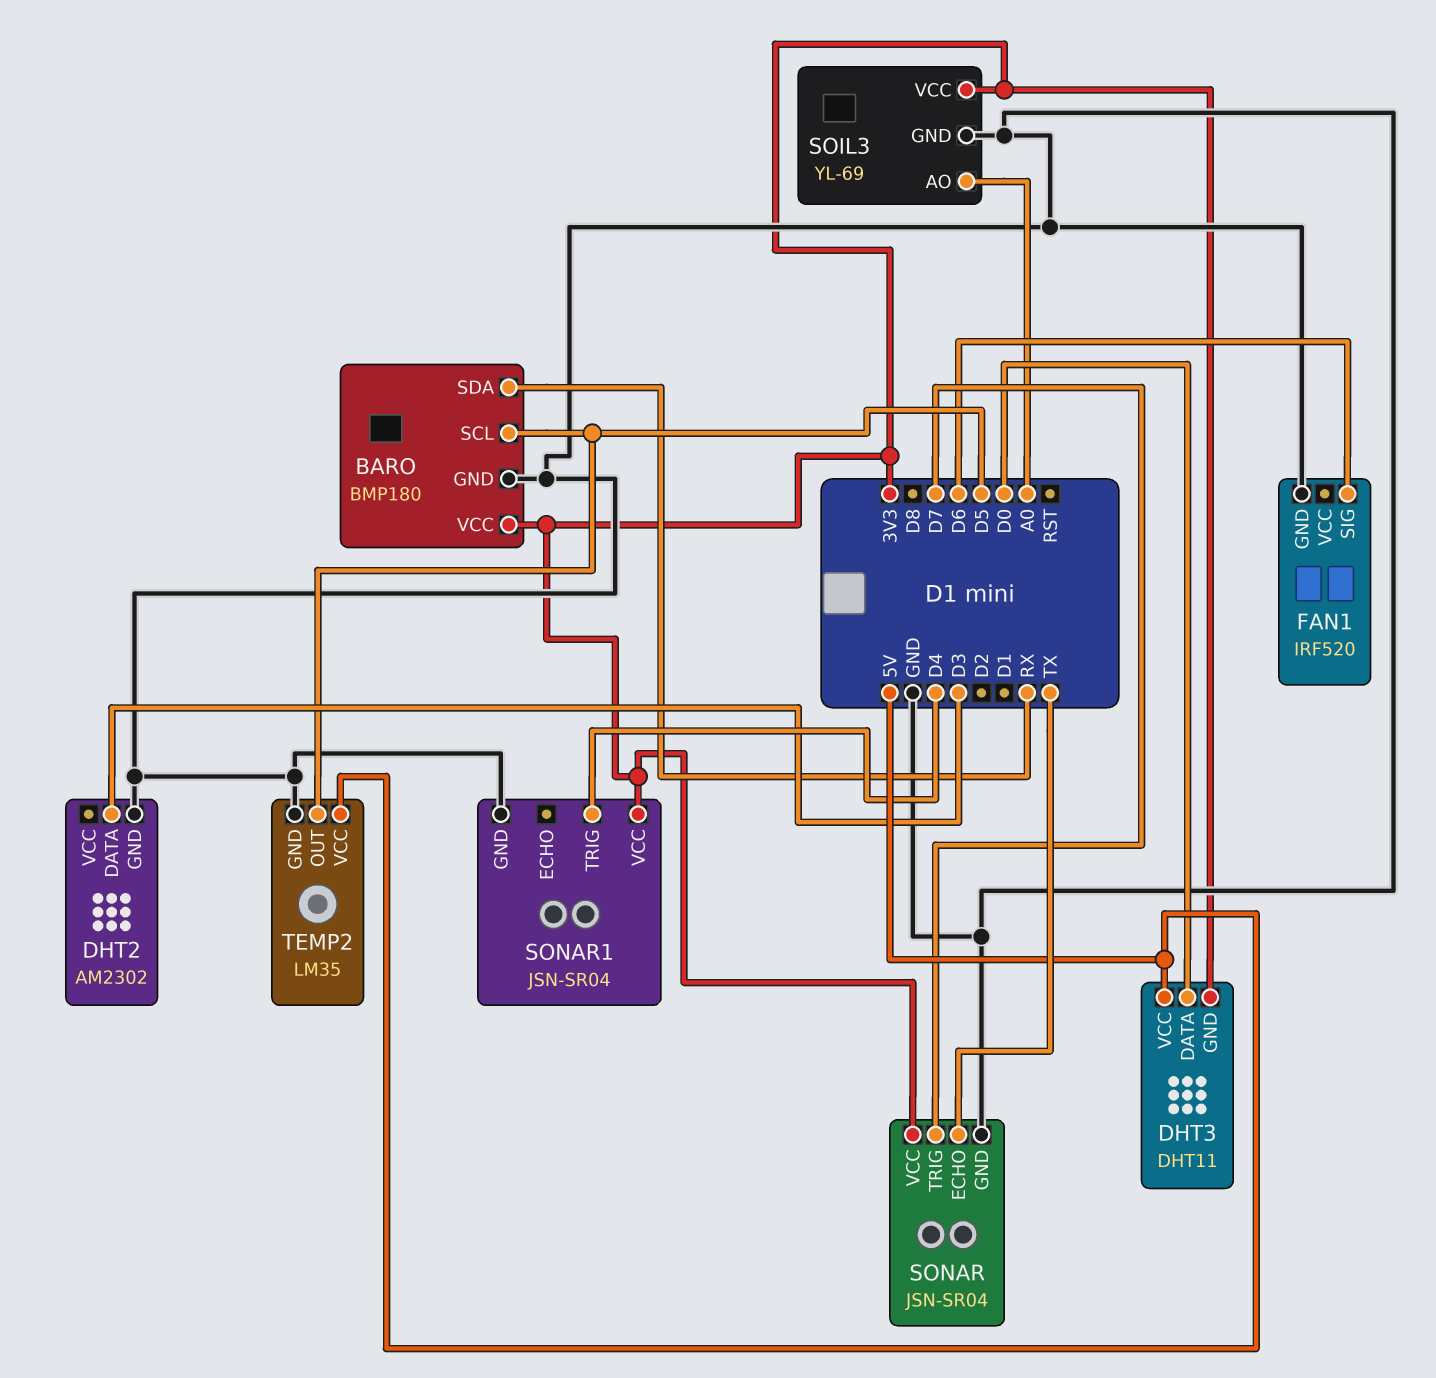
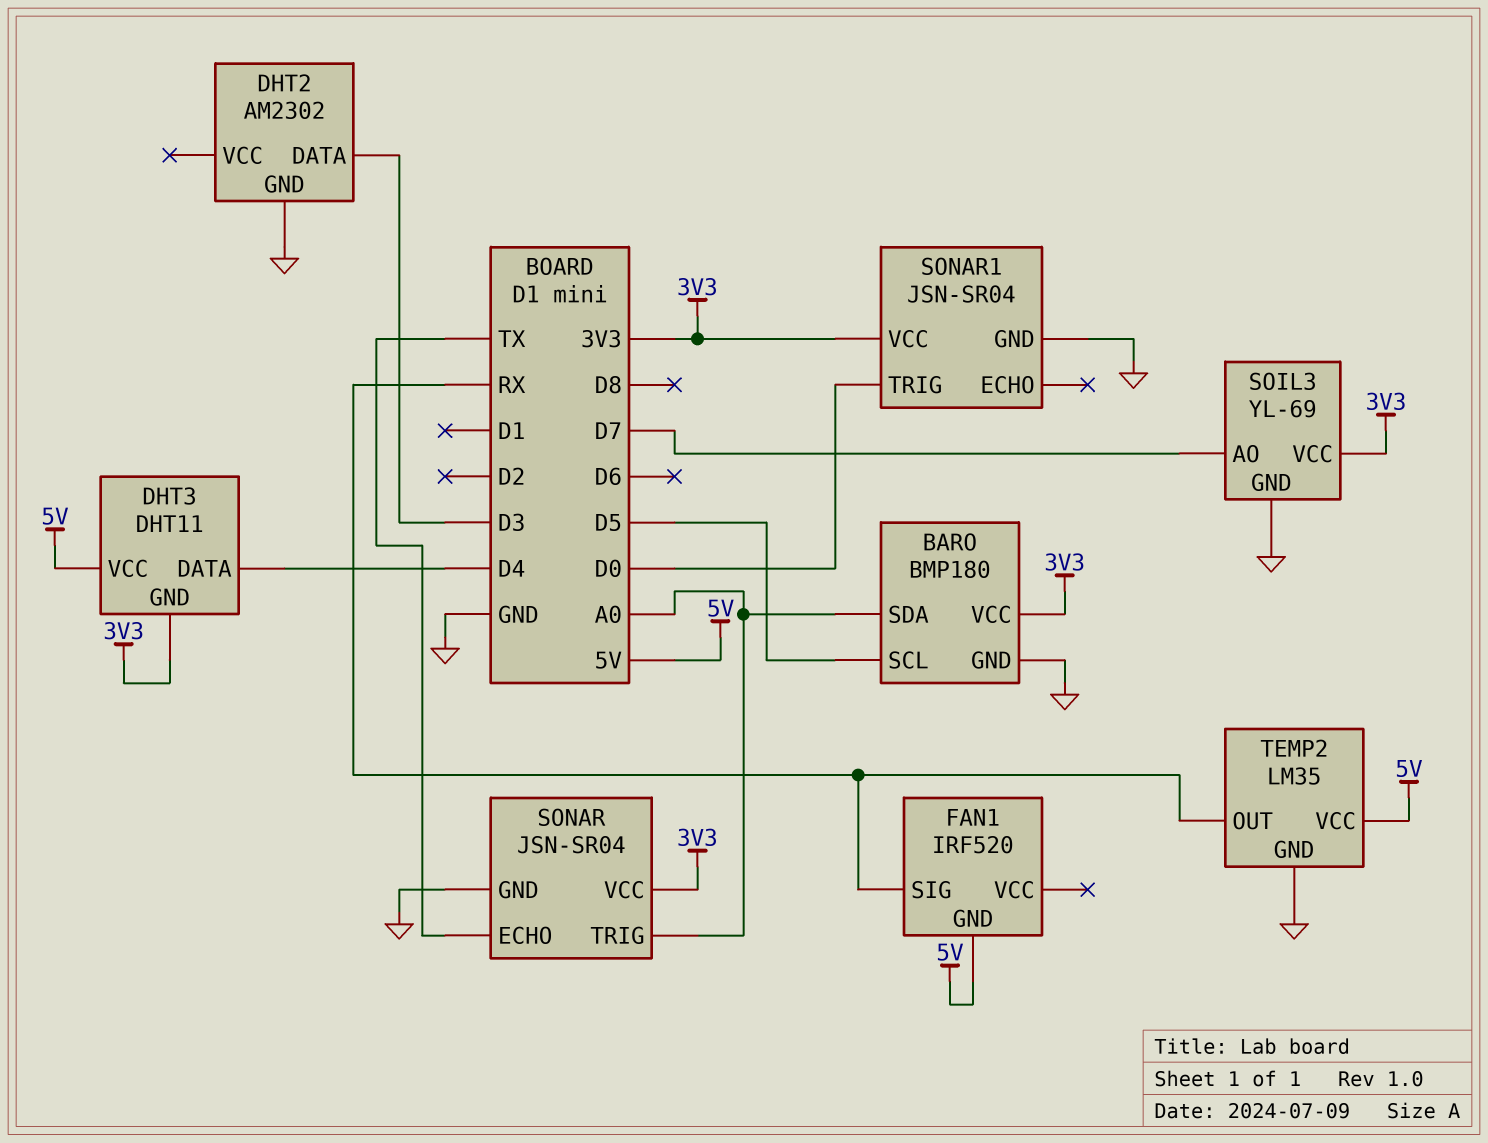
BARO pin SDA: RX -> A0
DHT3 pin DATA: D0 -> D4
FAN1 pin GND: GND -> 5V
FAN1 pin SIG: D6 -> RX
SOIL3 pin AO: A0 -> D7
SONAR pin TRIG: D7 -> A0
SONAR1 pin TRIG: D4 -> D0
TEMP2 pin OUT: D5 -> RX

